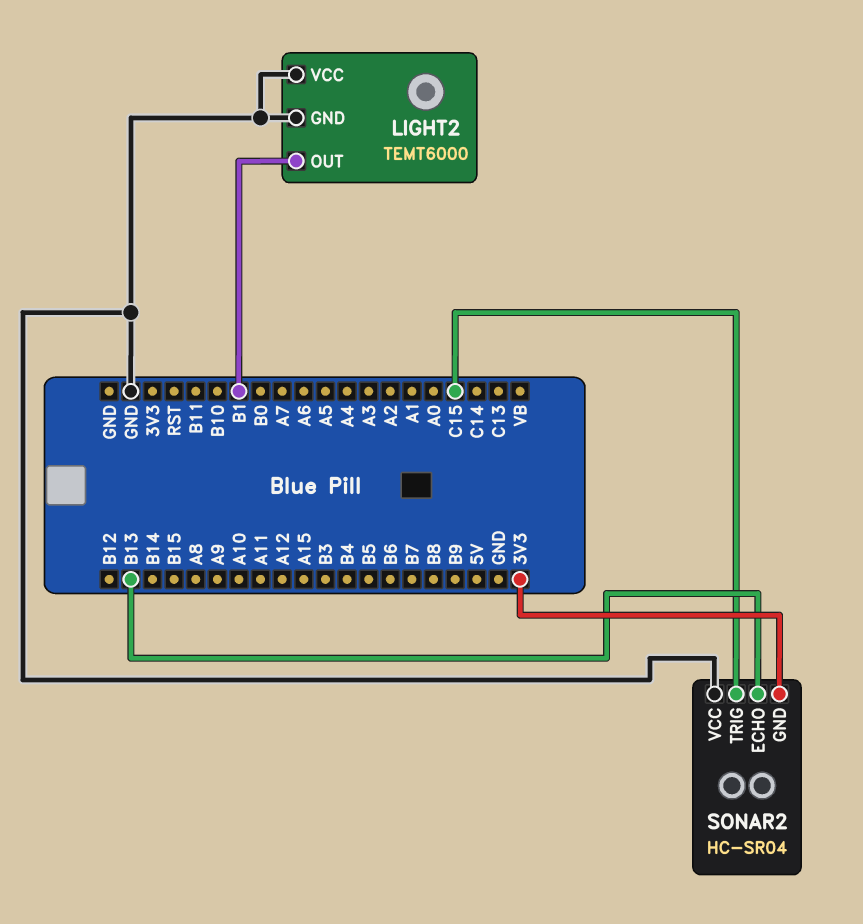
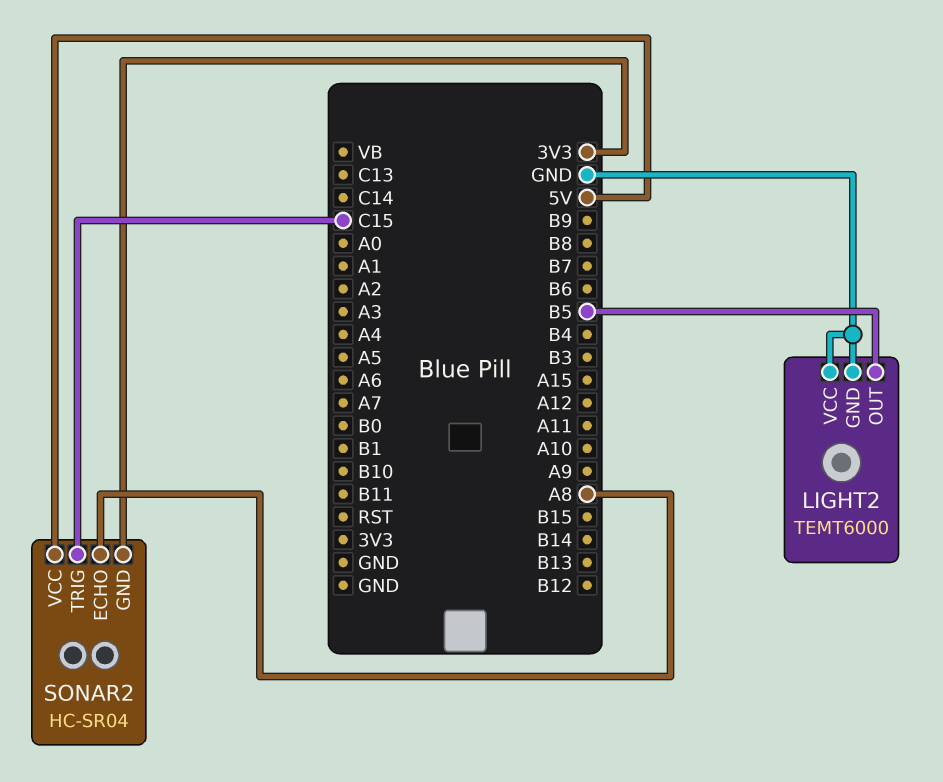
LIGHT2 pin OUT: B1 -> B5
SONAR2 pin ECHO: B13 -> A8
SONAR2 pin VCC: GND -> 5V

